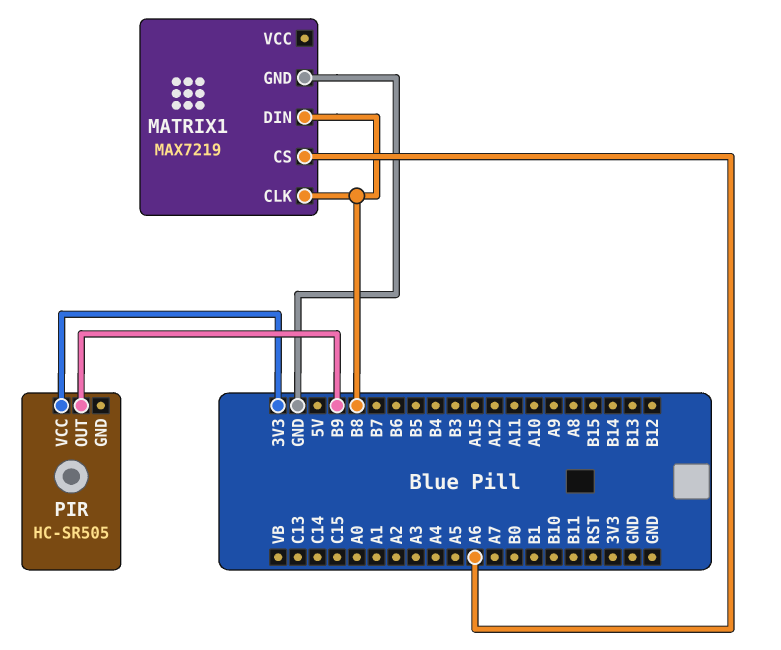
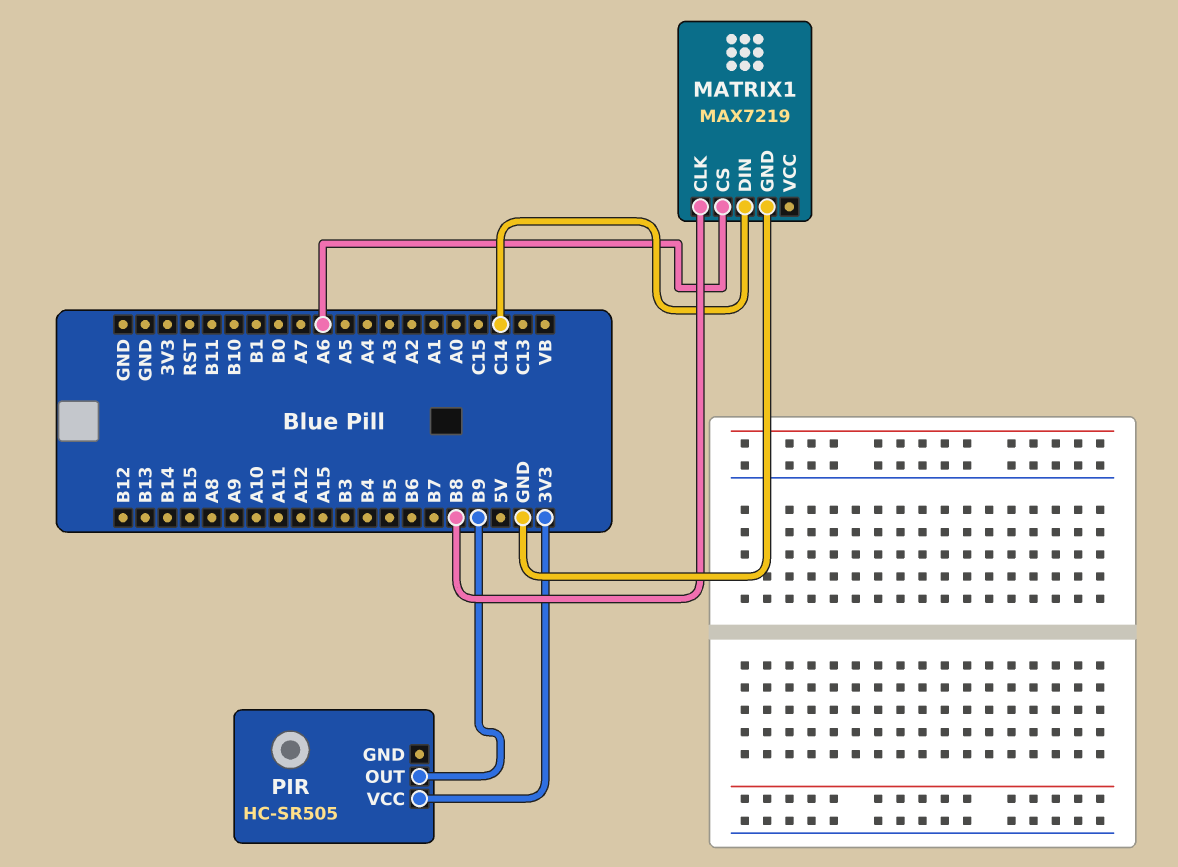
MATRIX1 pin DIN: B8 -> C14

